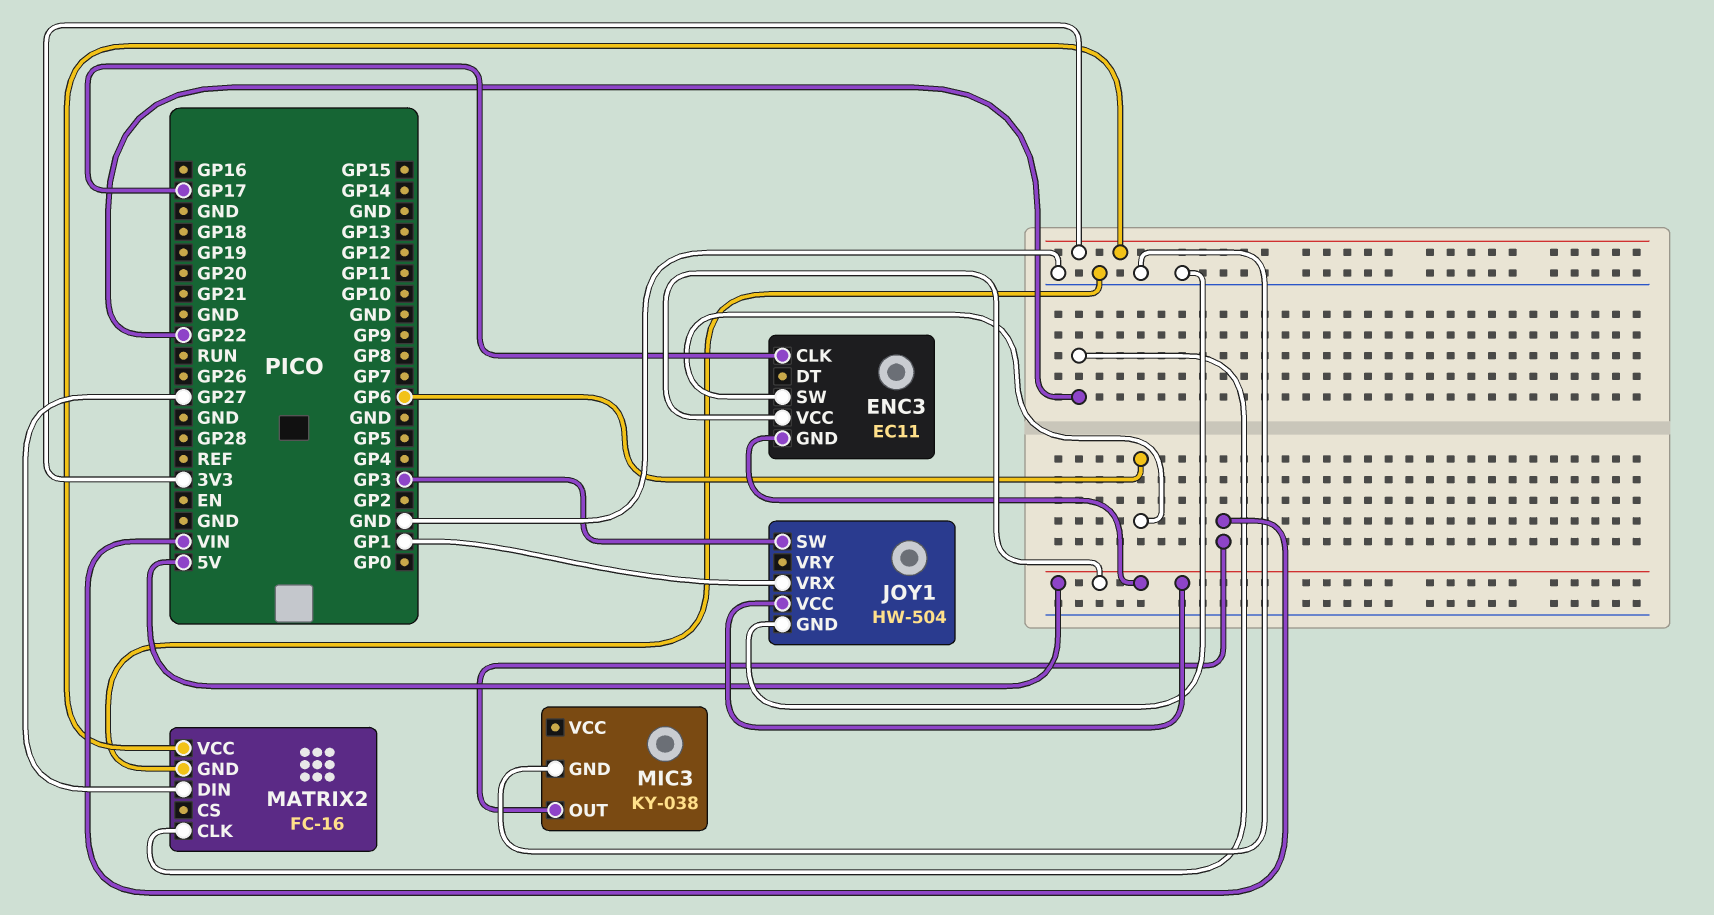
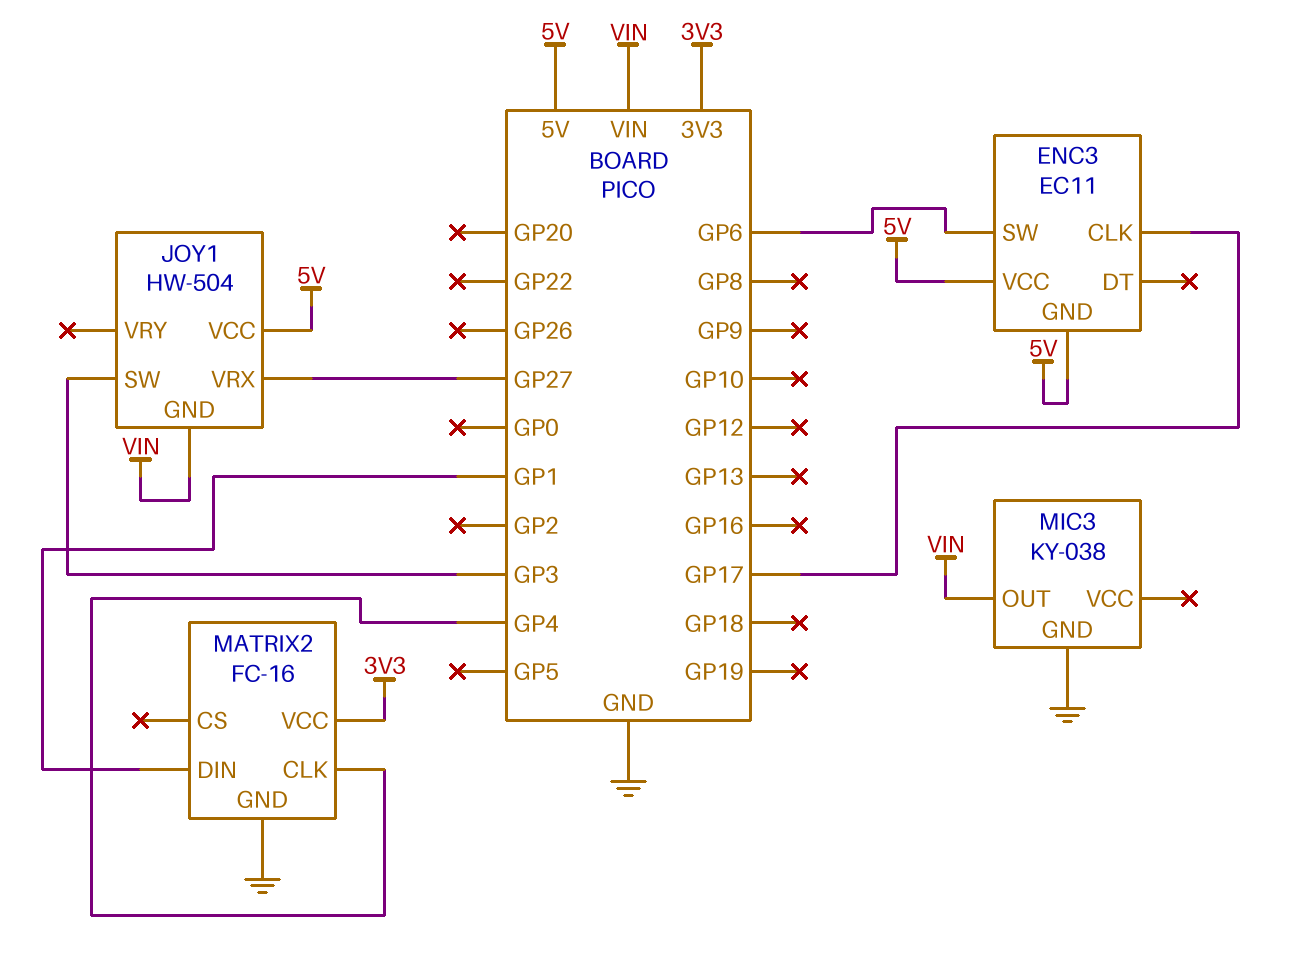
JOY1 pin GND: GND -> VIN
JOY1 pin VRX: GP1 -> GP27
MATRIX2 pin CLK: GP22 -> GP4
MATRIX2 pin DIN: GP27 -> GP1

